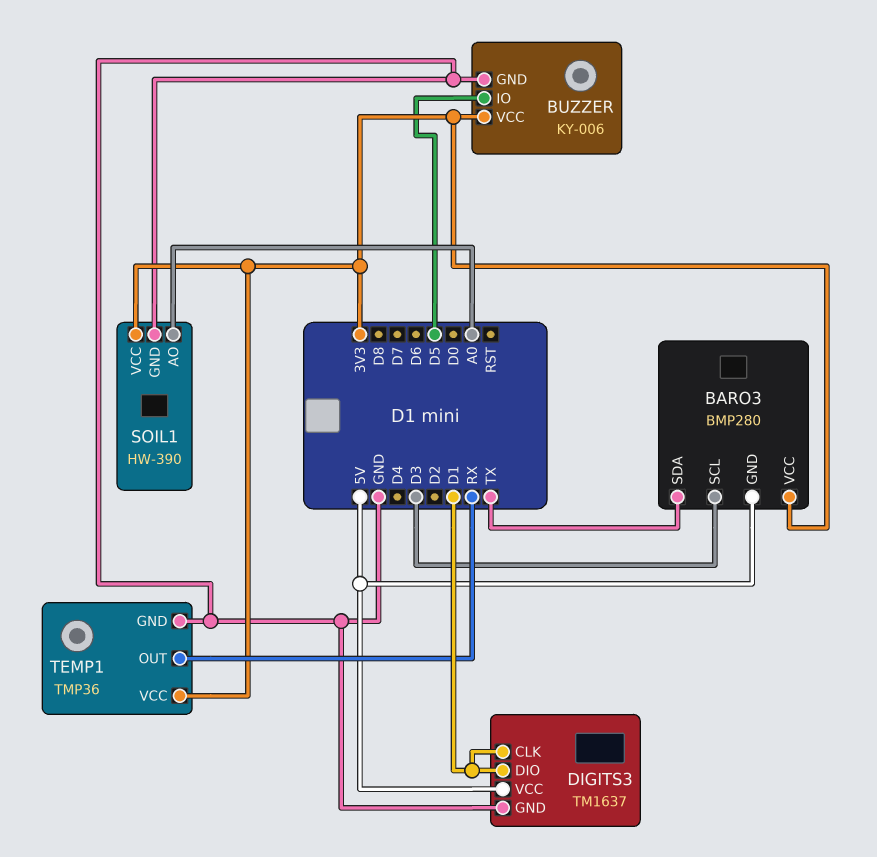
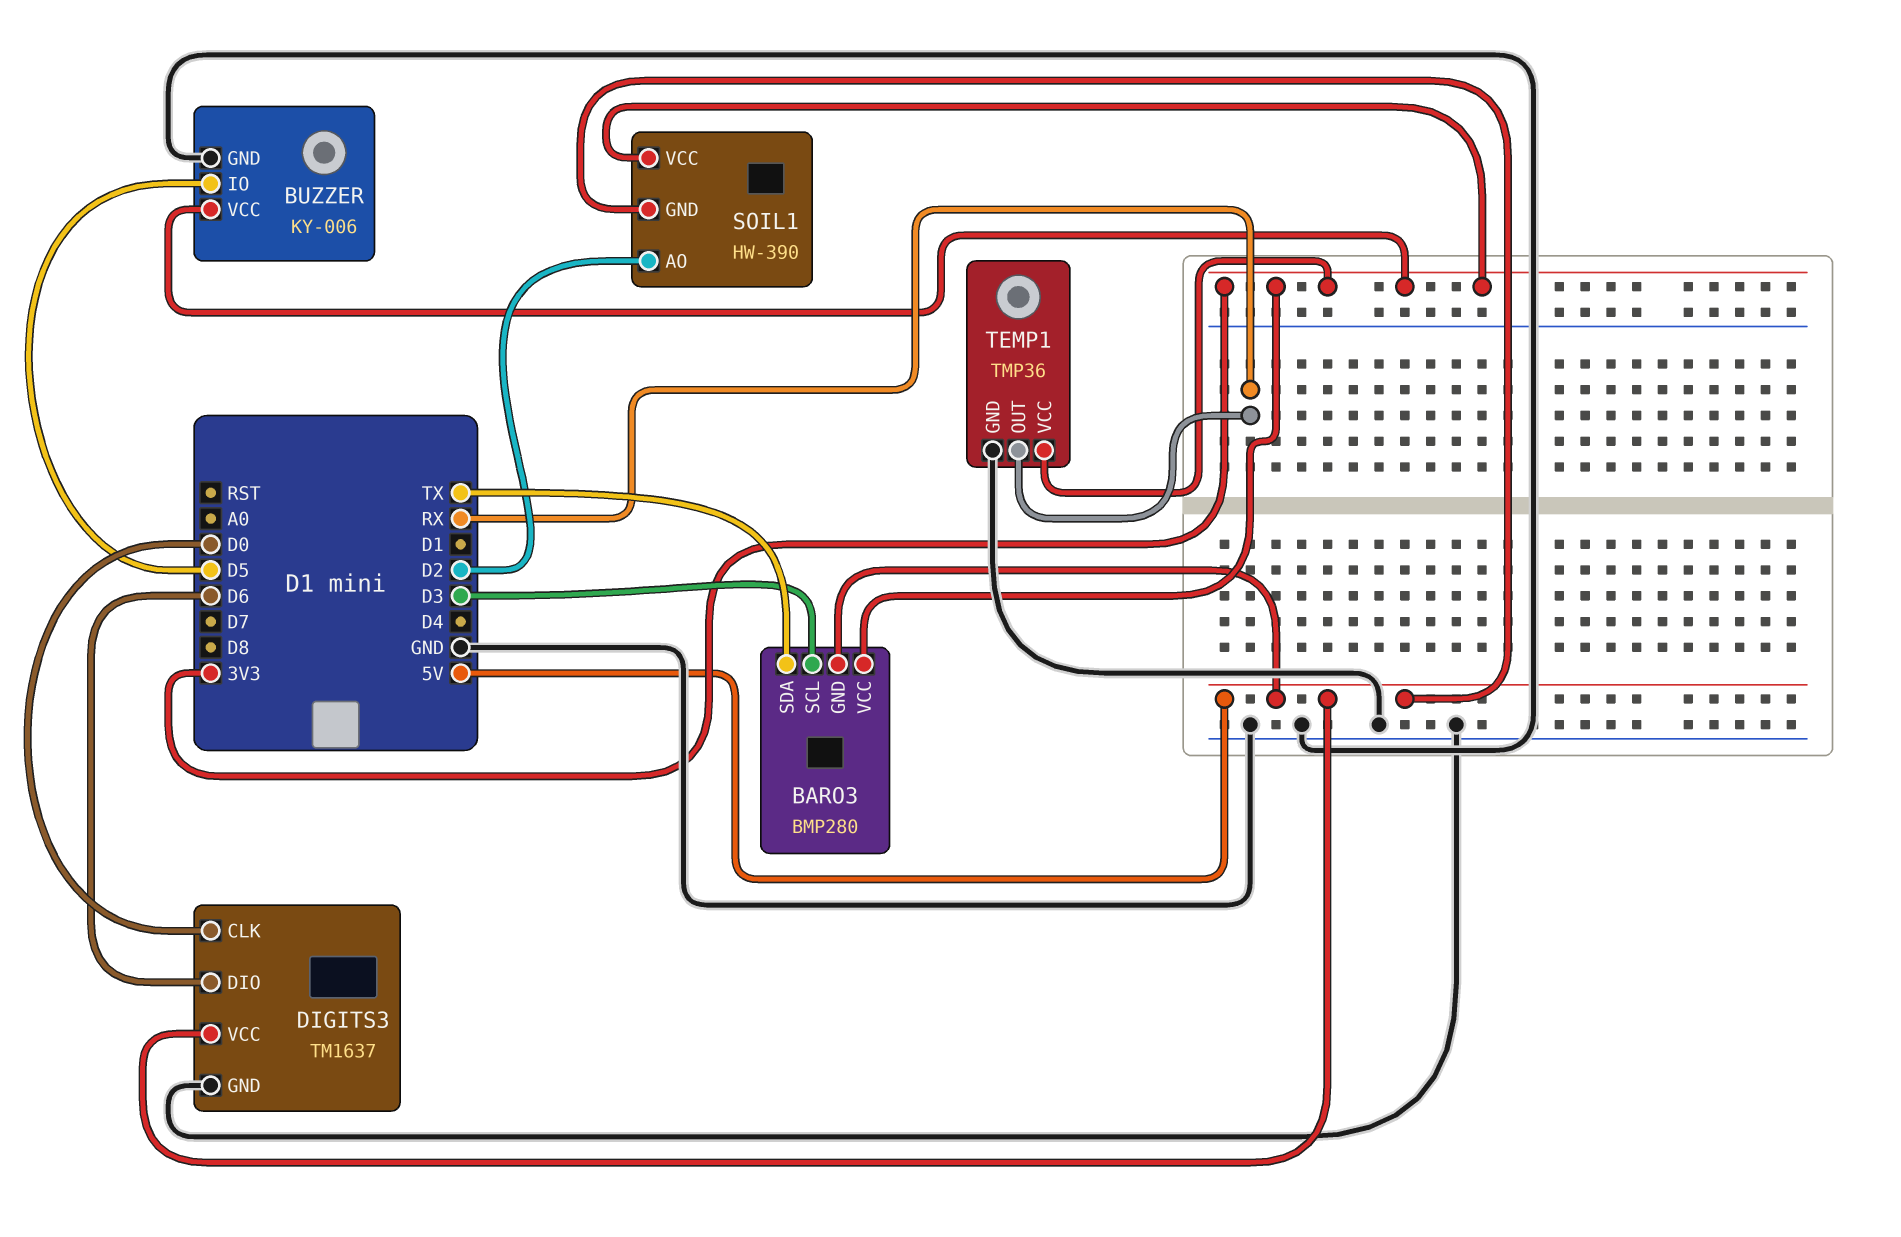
DIGITS3 pin CLK: D1 -> D0
DIGITS3 pin DIO: D1 -> D6
SOIL1 pin AO: A0 -> D2
SOIL1 pin GND: GND -> 5V

